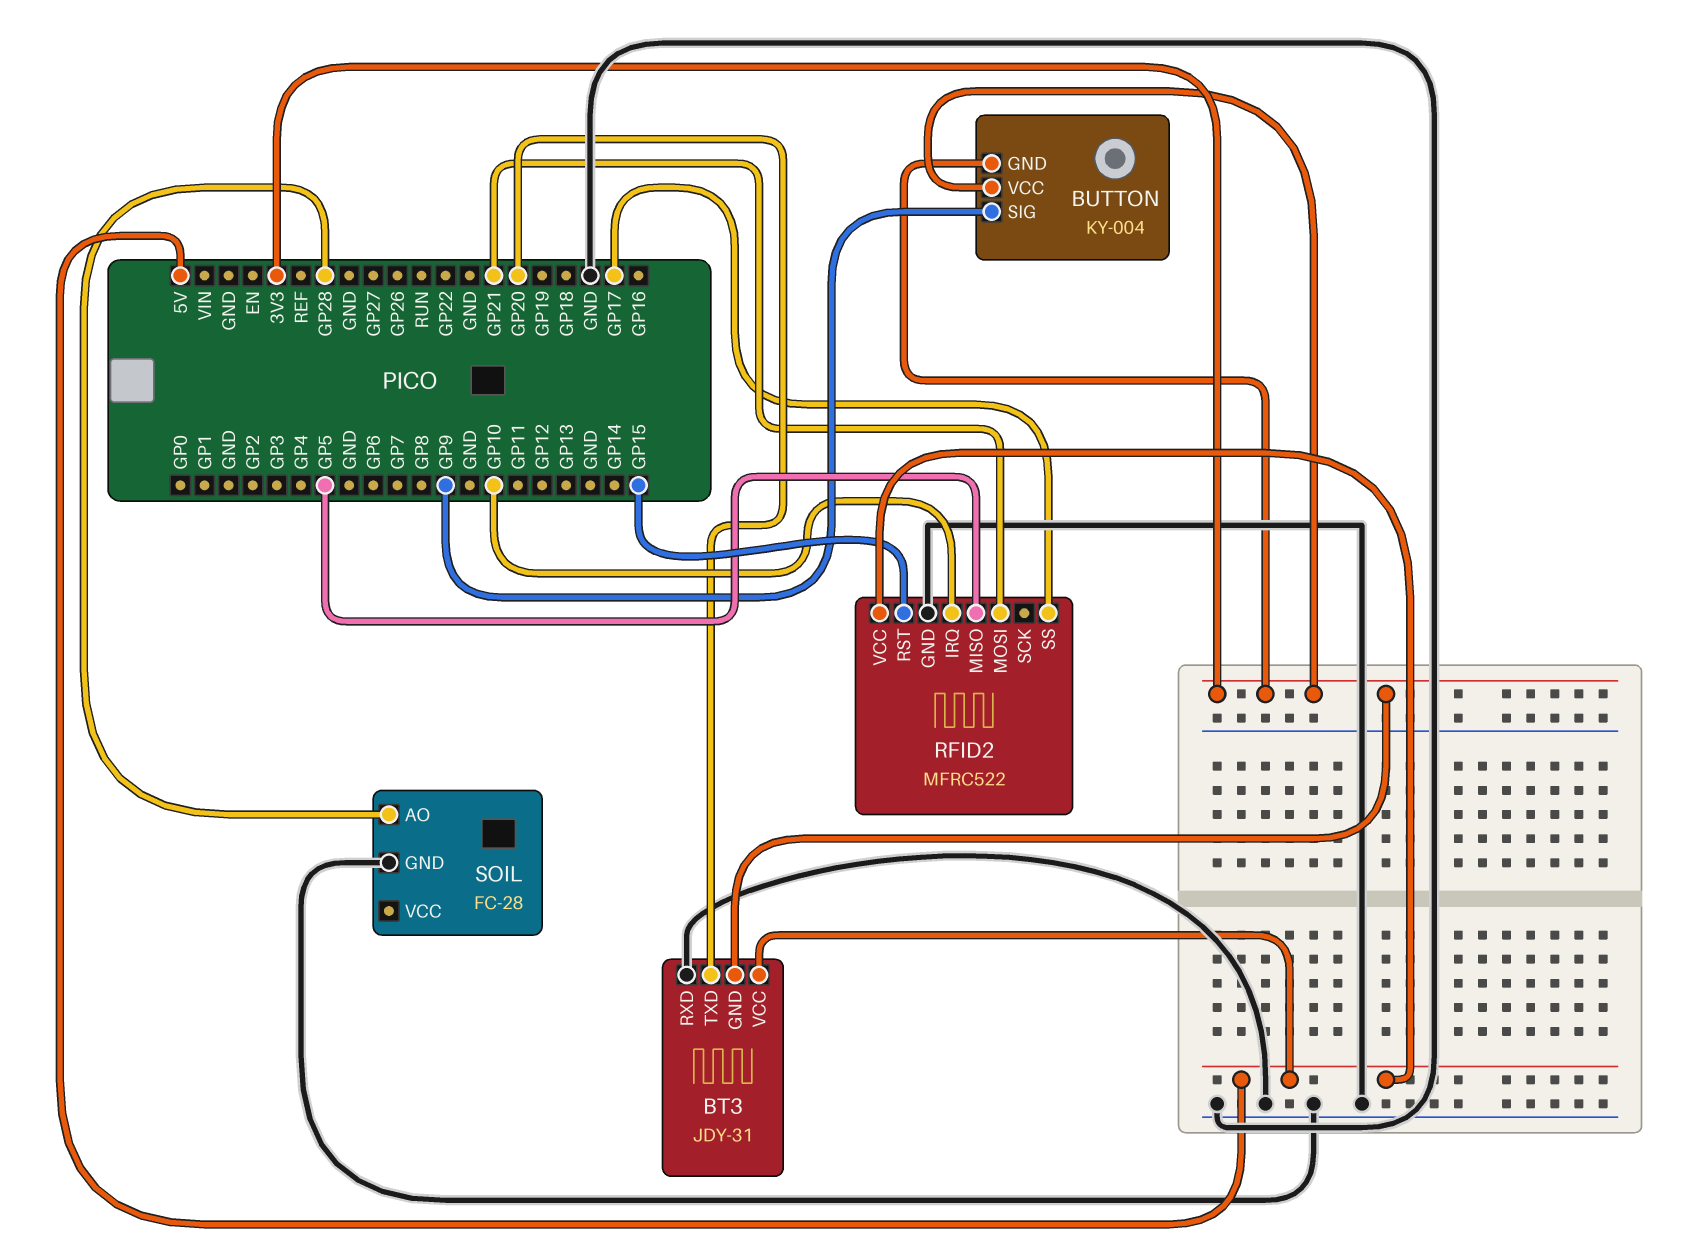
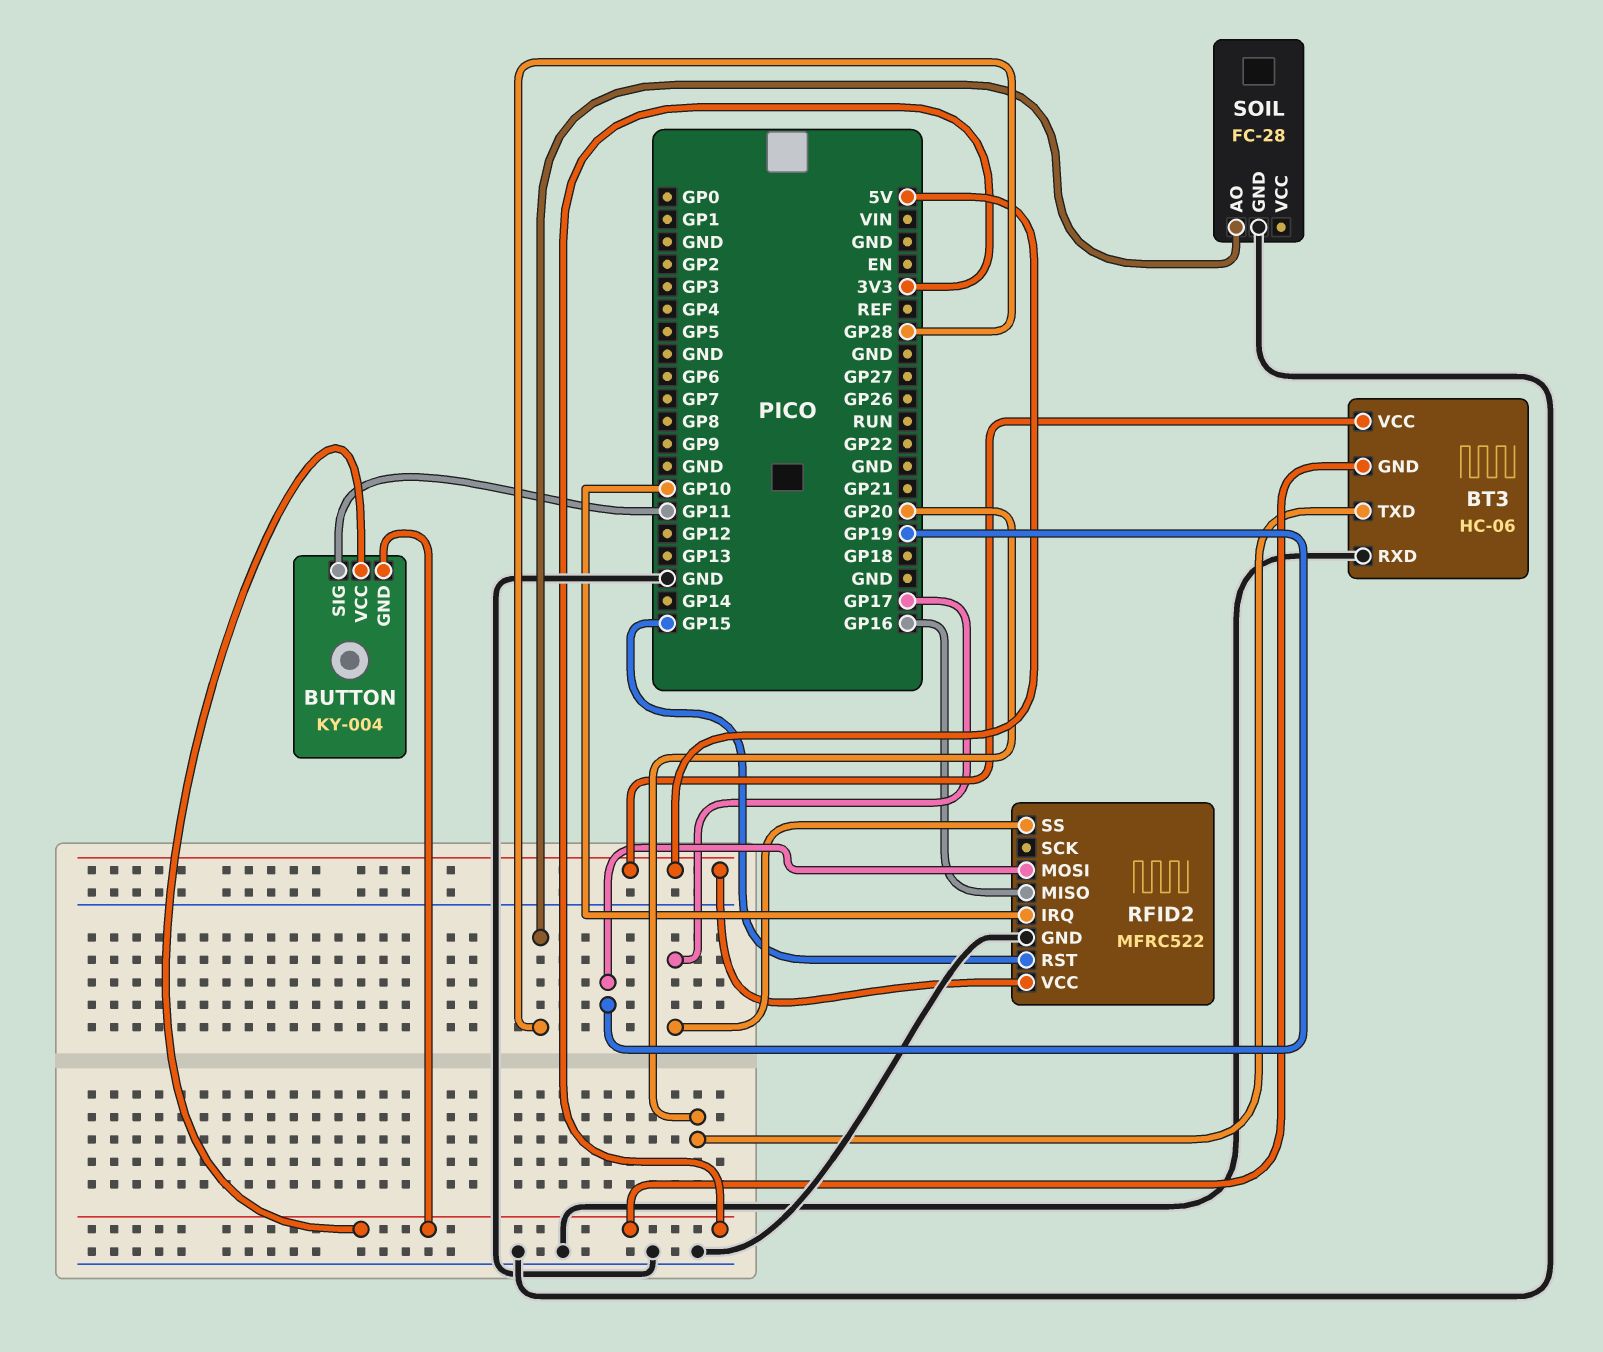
BT3: JDY-31 -> HC-06
BUTTON pin SIG: GP9 -> GP11
RFID2 pin MISO: GP5 -> GP16
RFID2 pin MOSI: GP21 -> GP19

